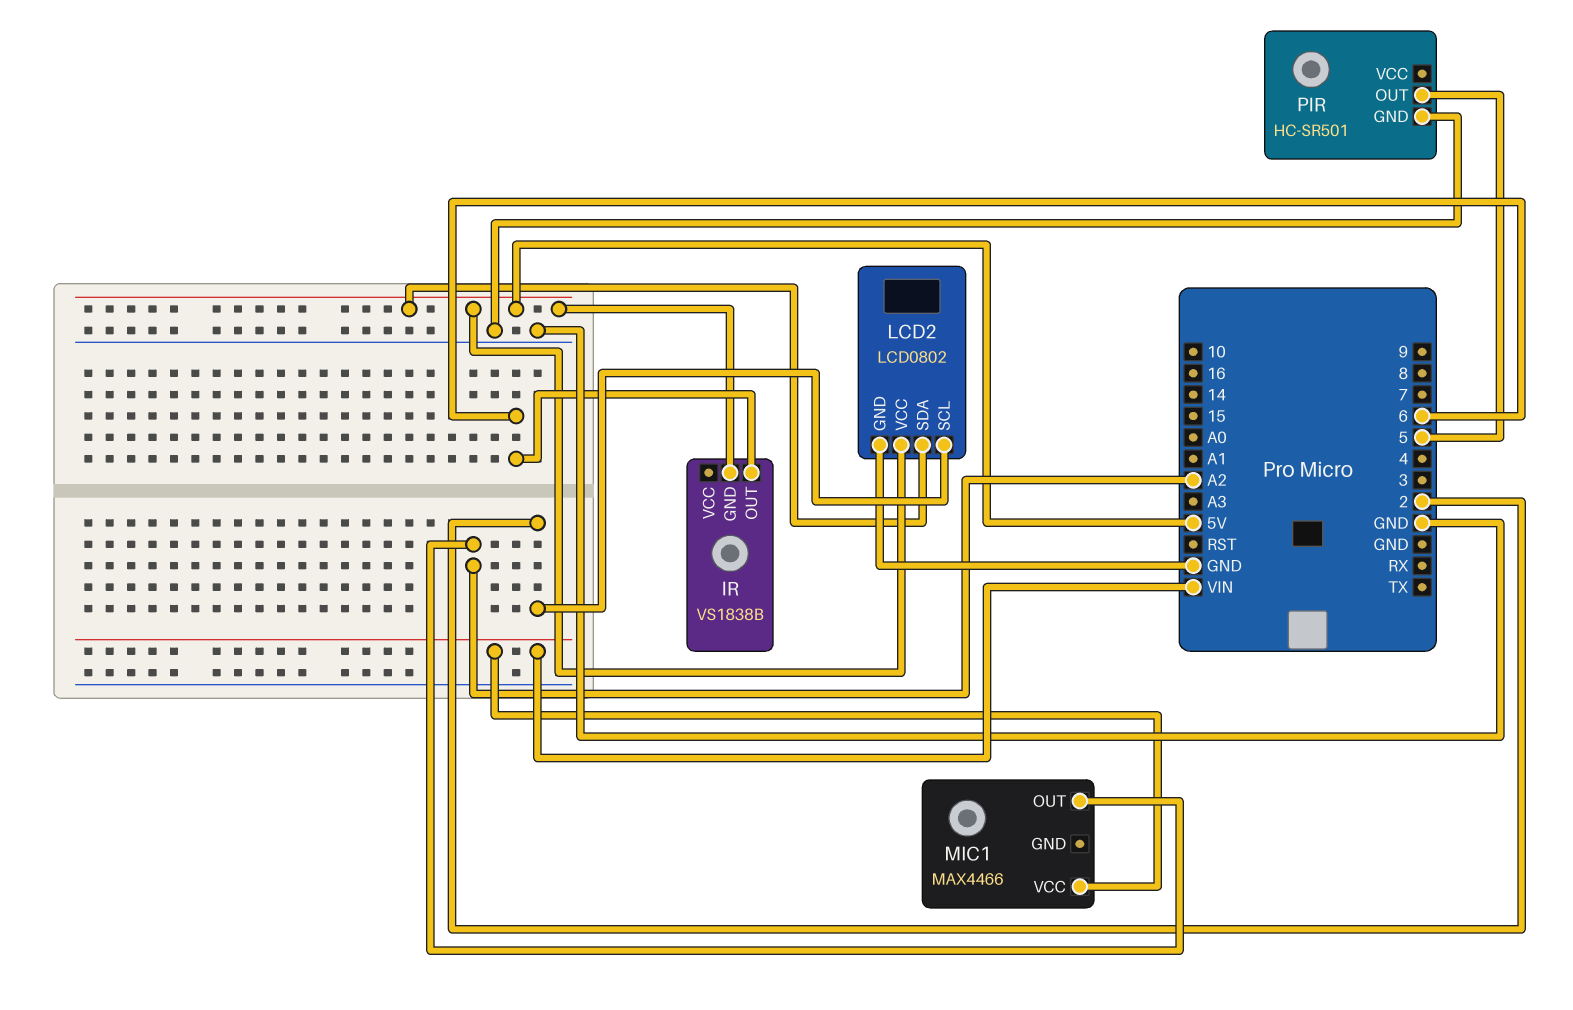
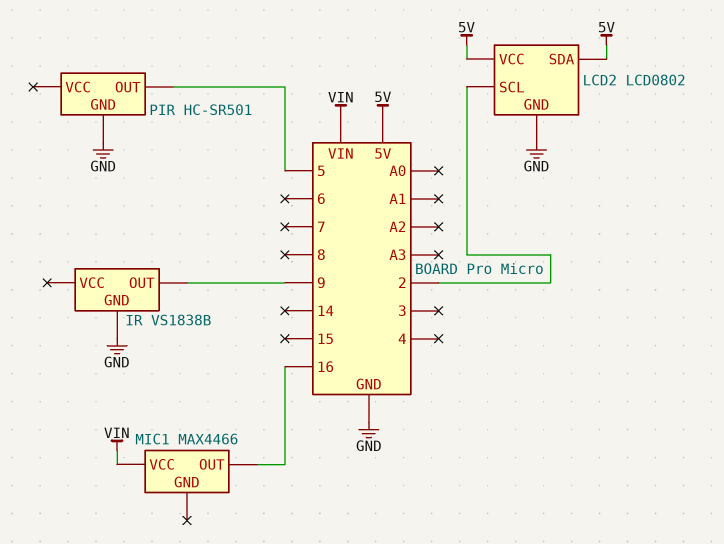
IR pin GND: 5V -> GND
IR pin OUT: 6 -> 9
MIC1 pin OUT: A2 -> 16

